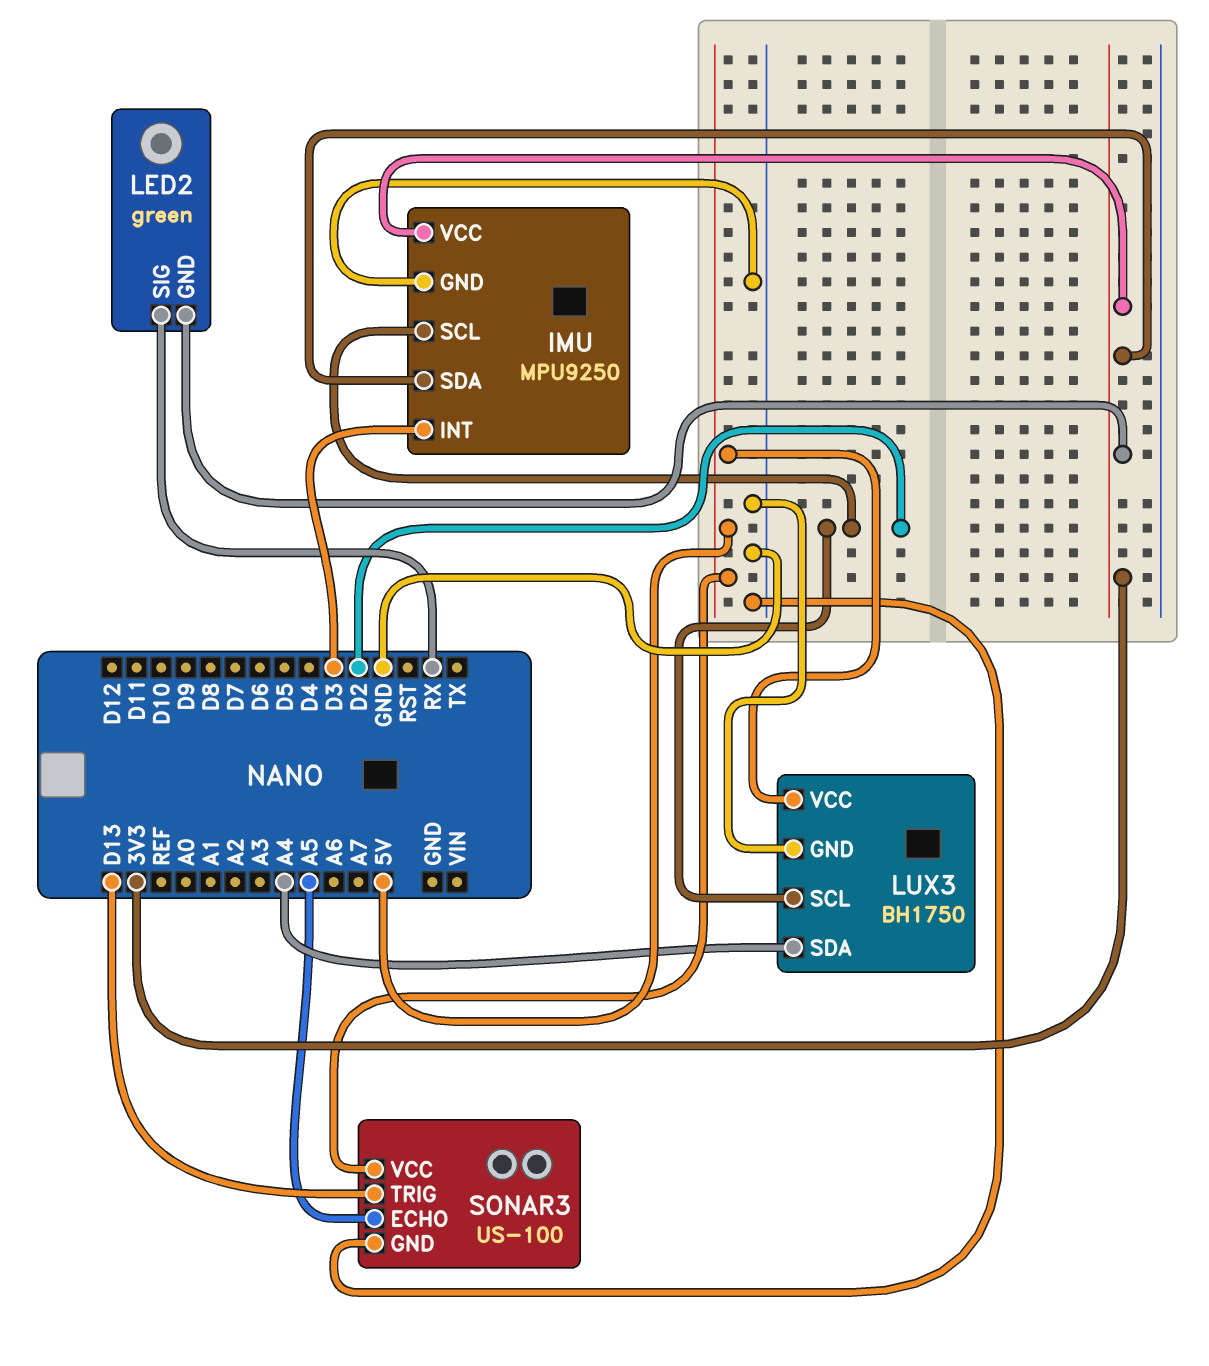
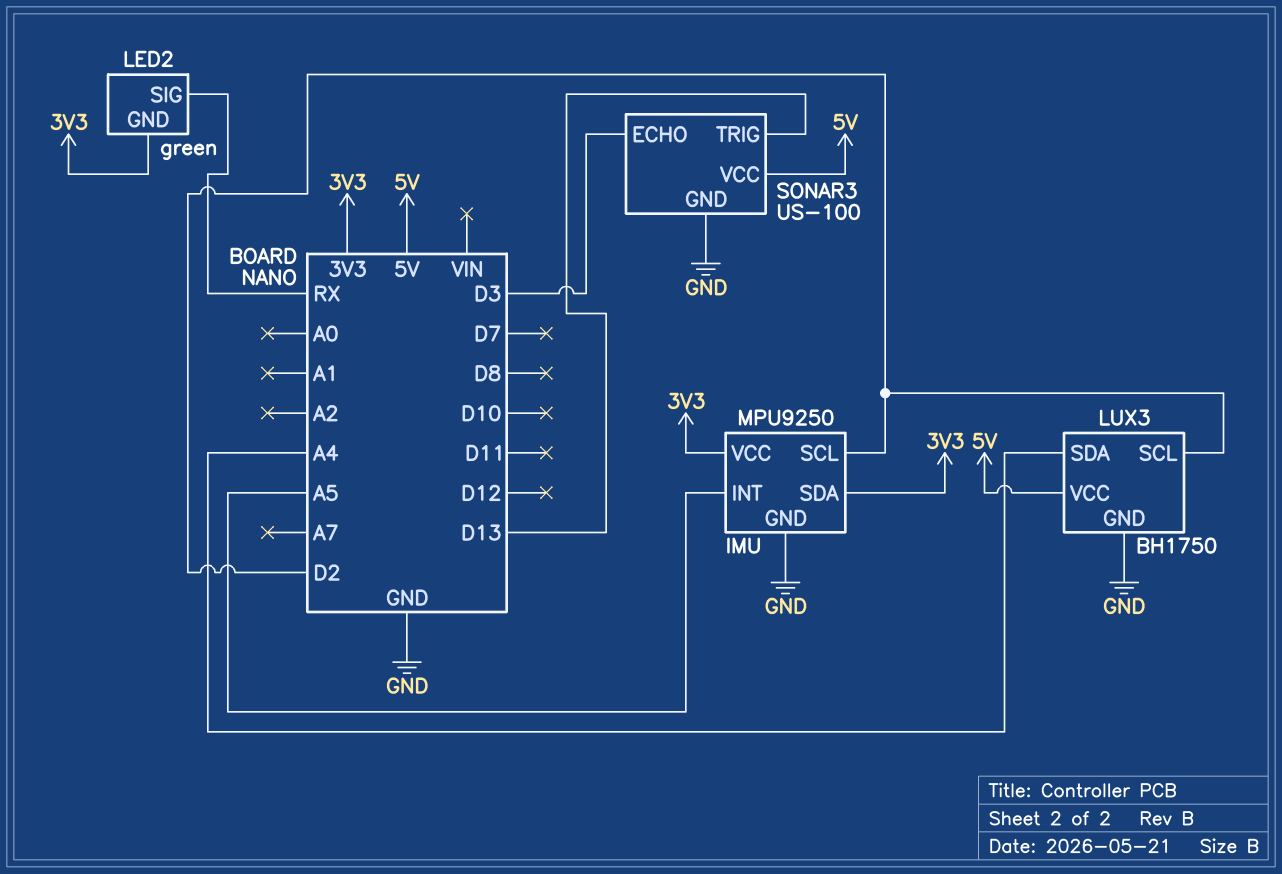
IMU pin INT: D3 -> A5
SONAR3 pin ECHO: A5 -> D3

